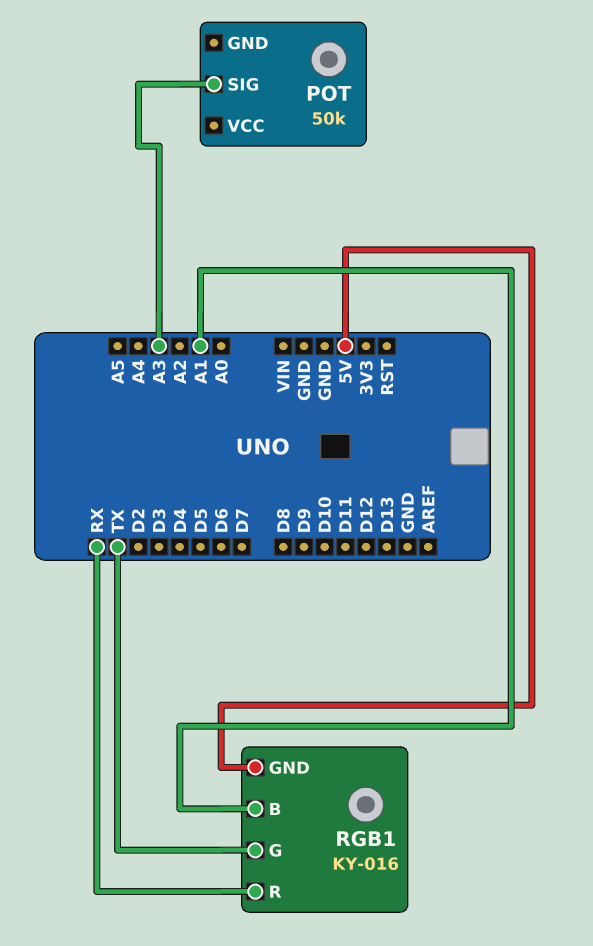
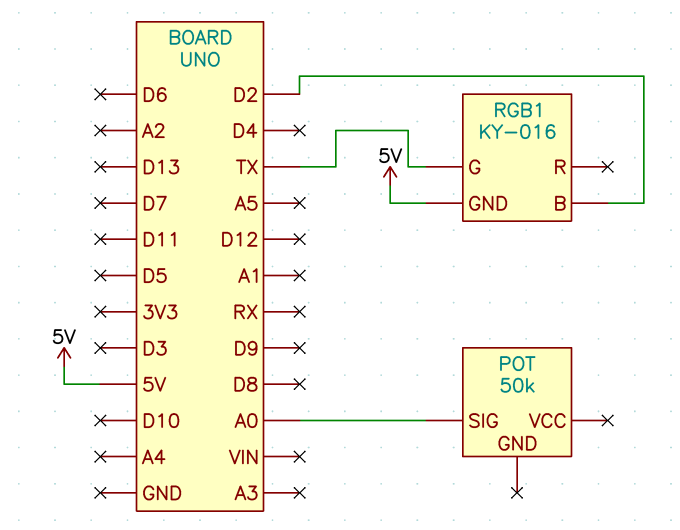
POT pin SIG: A3 -> A0
RGB1 pin B: A1 -> D2
RGB1 pin R: RX -> none

